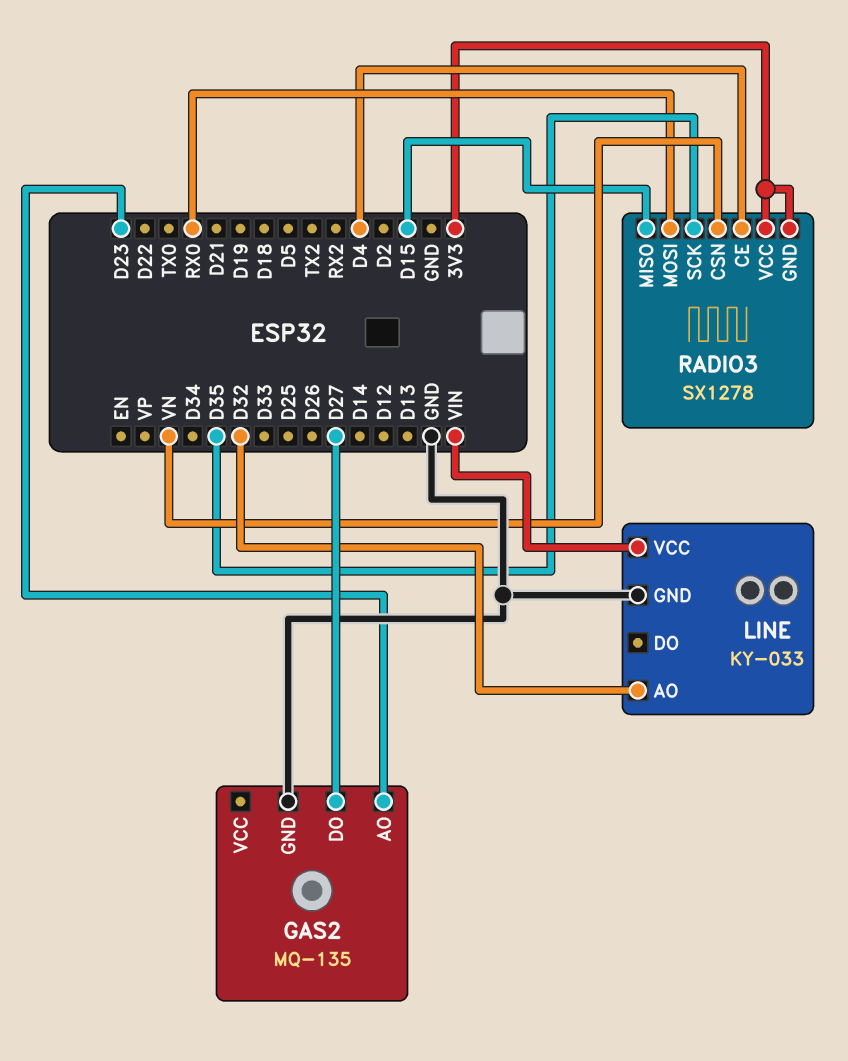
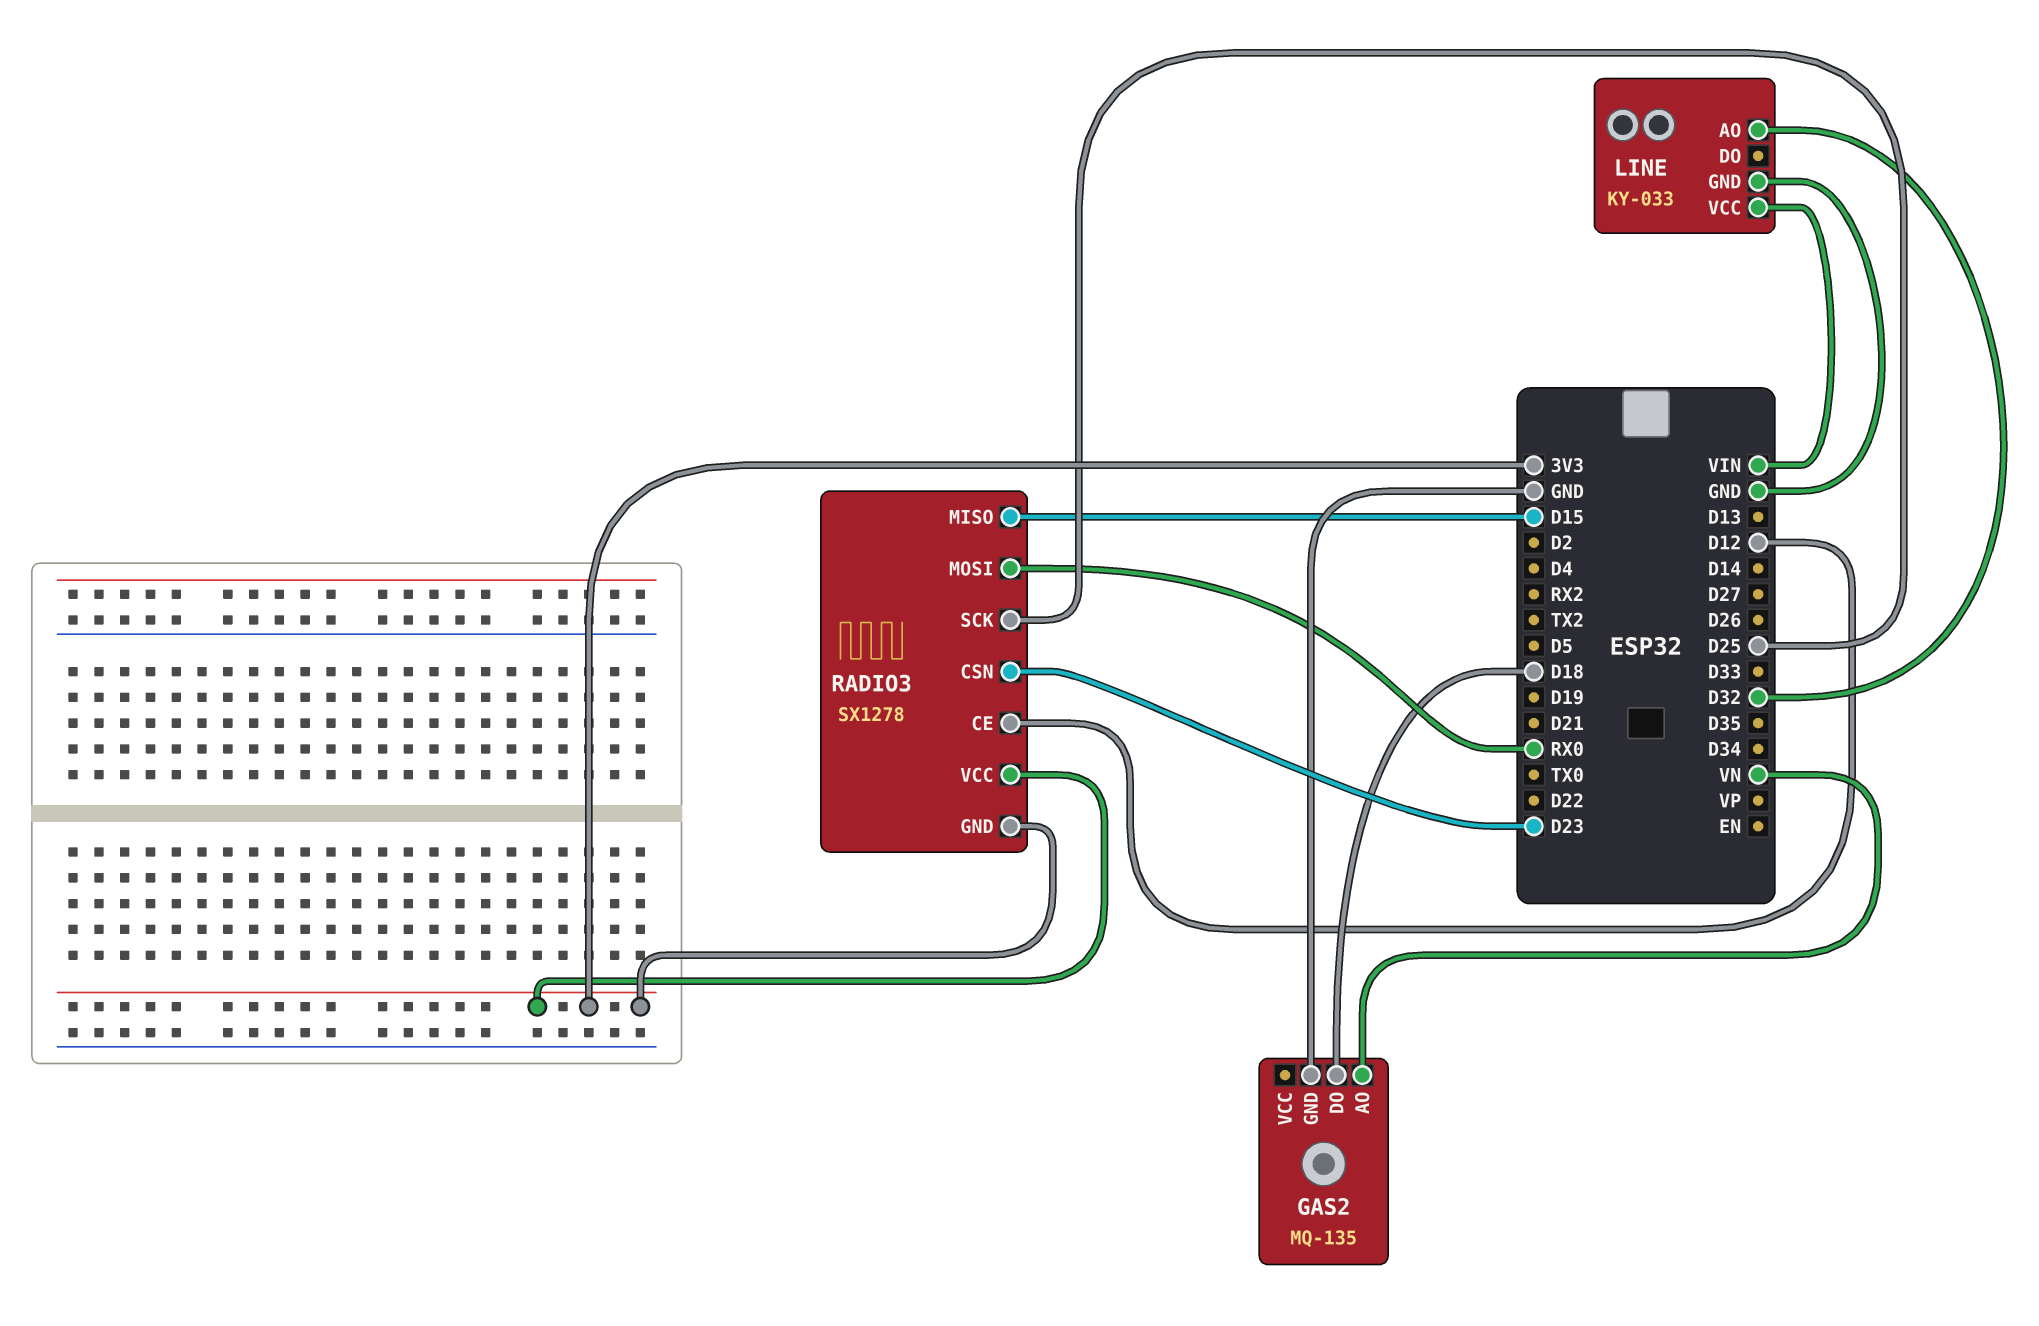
GAS2 pin AO: D23 -> VN
GAS2 pin DO: D27 -> D18
RADIO3 pin CE: D4 -> D12
RADIO3 pin CSN: VN -> D23
RADIO3 pin SCK: D35 -> D25

